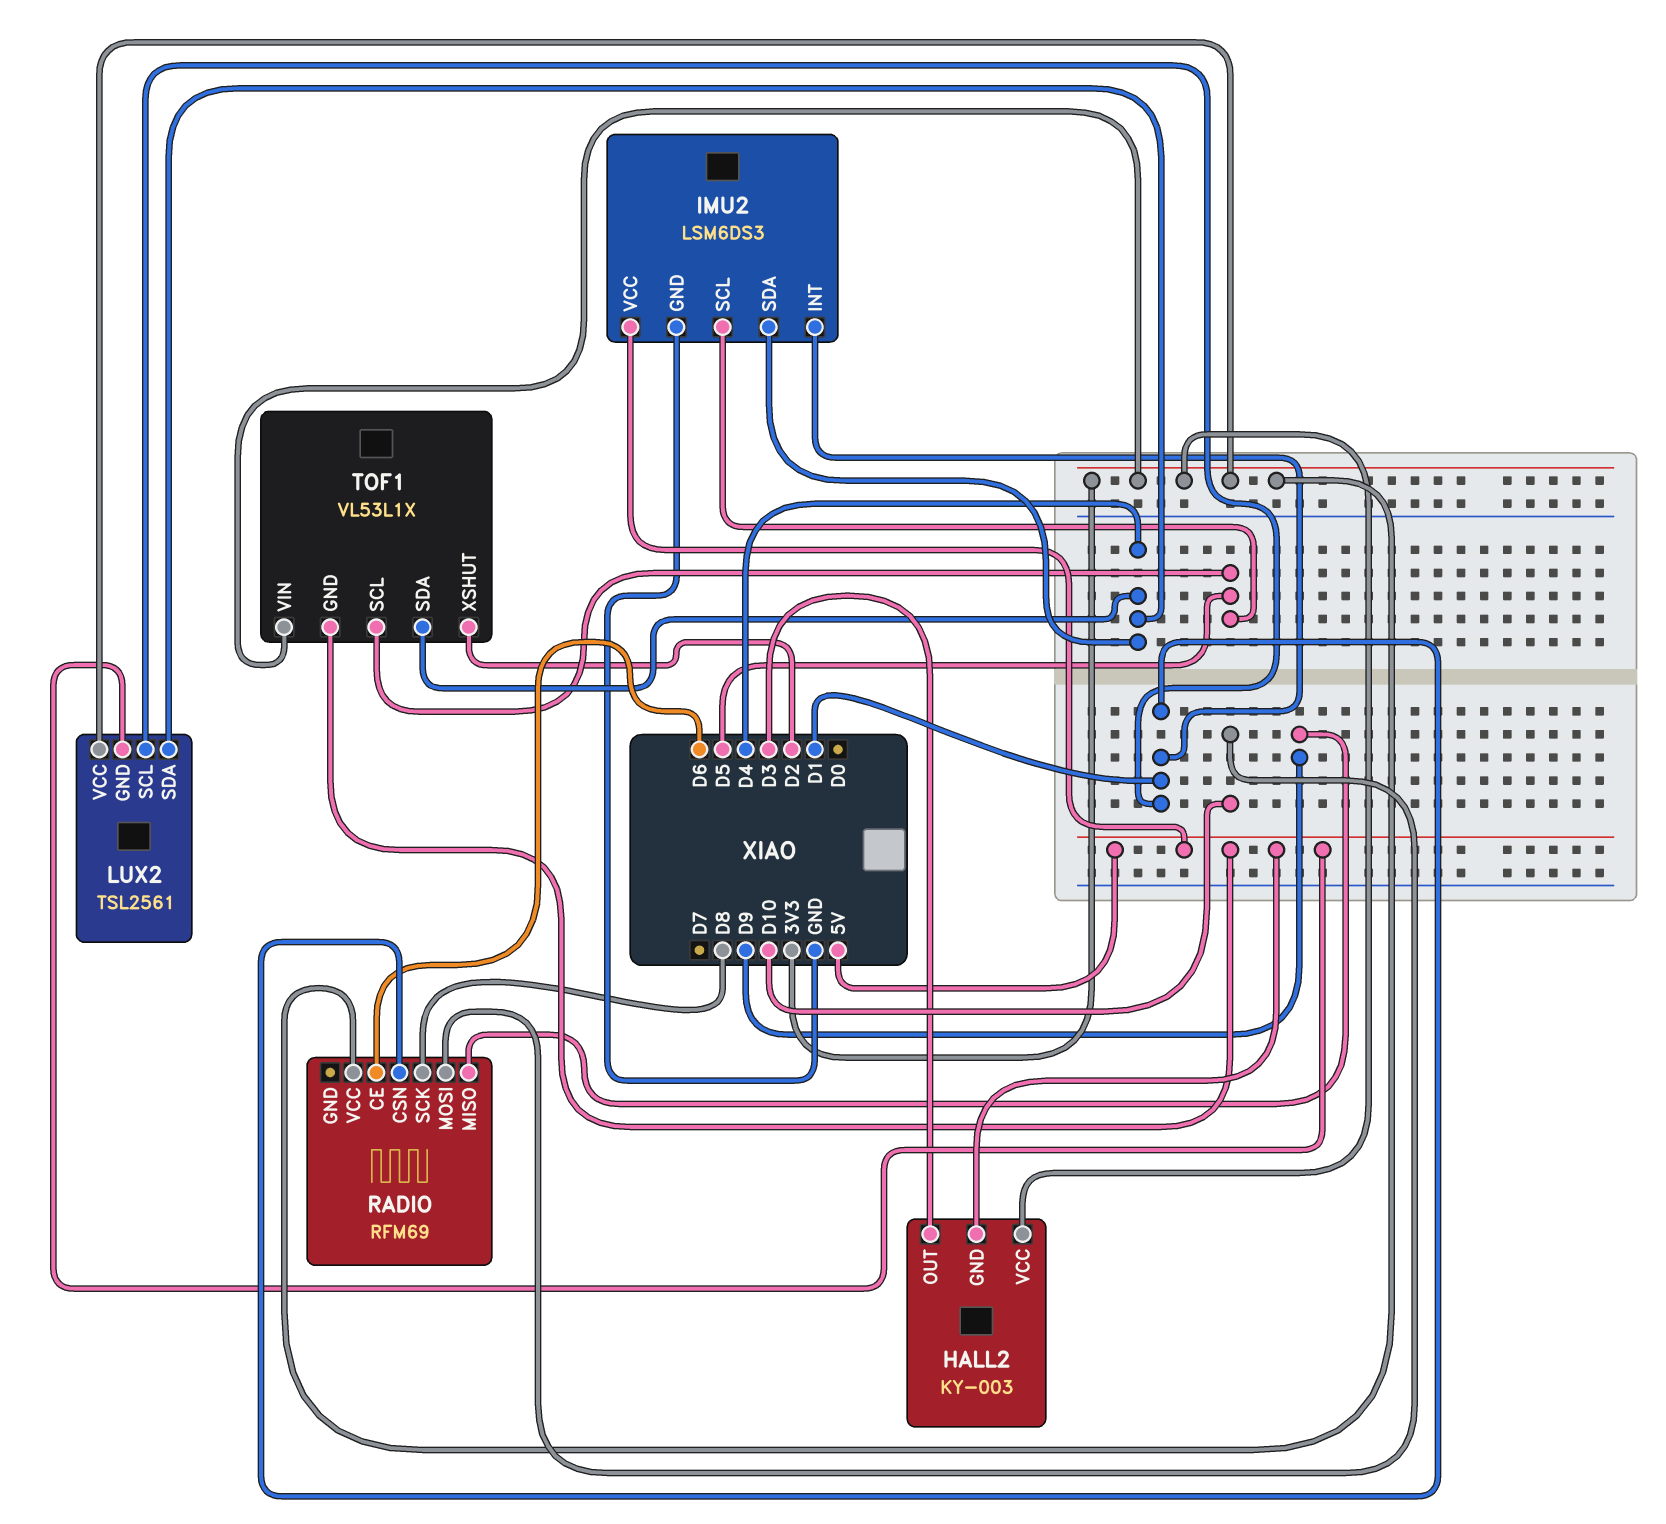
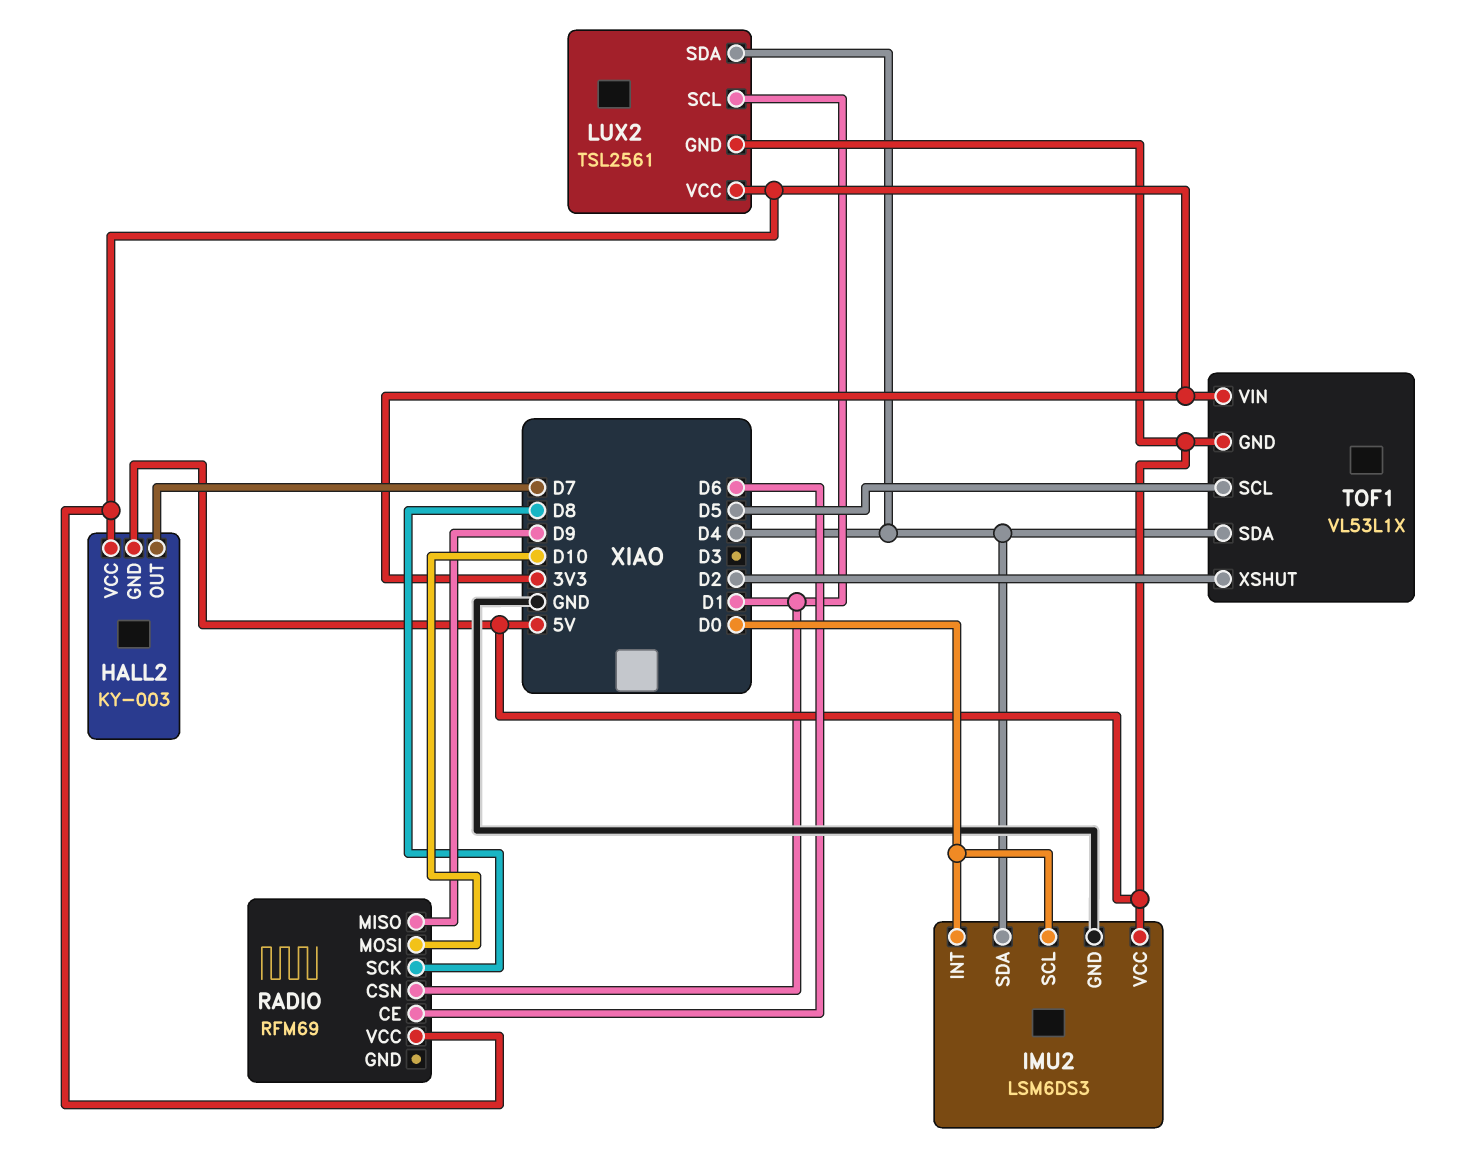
HALL2 pin OUT: D3 -> D7
IMU2 pin INT: D1 -> D0
IMU2 pin SCL: D5 -> D0

